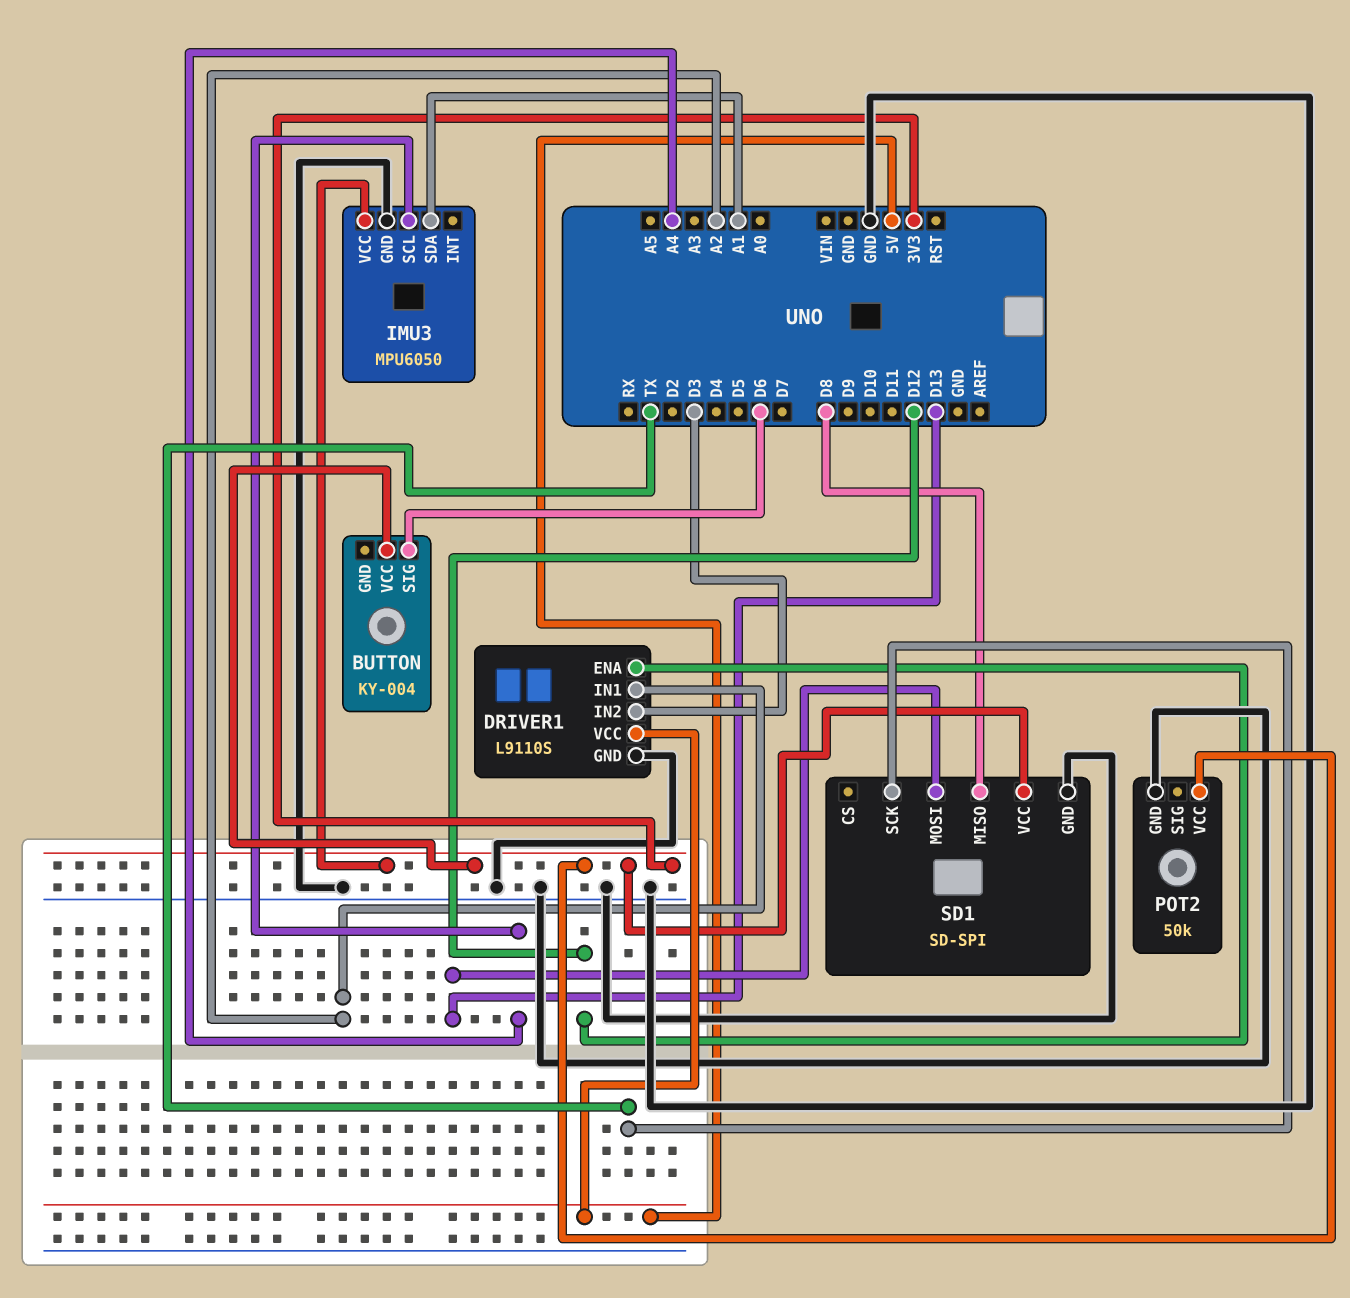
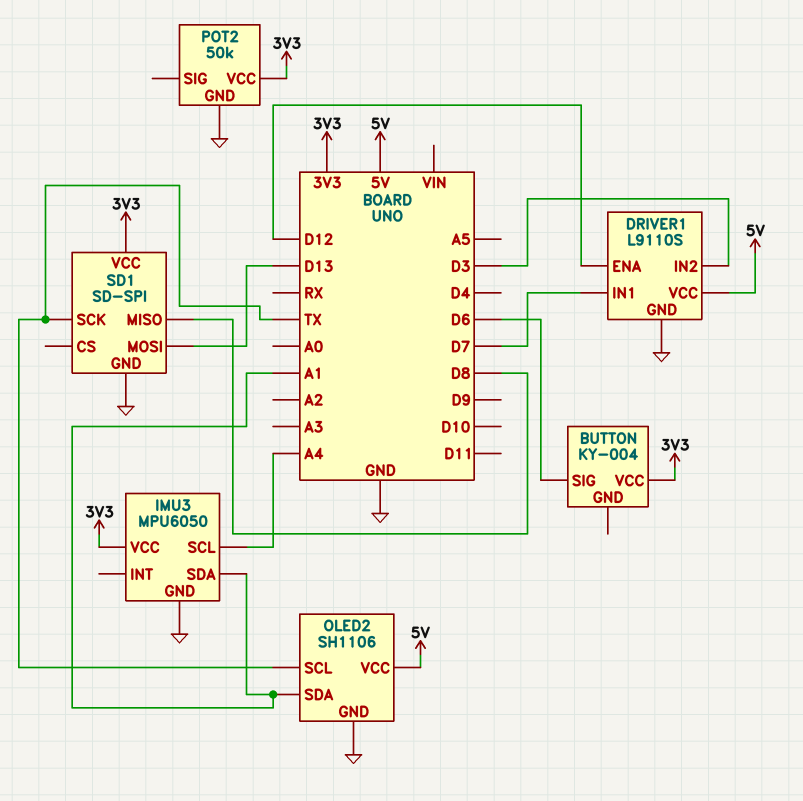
DRIVER1 pin IN1: A2 -> D7
OLED2: none -> SH1106
OLED2 pin GND: none -> GND
OLED2 pin SCL: none -> TX
OLED2 pin SDA: none -> A1
OLED2 pin VCC: none -> 5V

